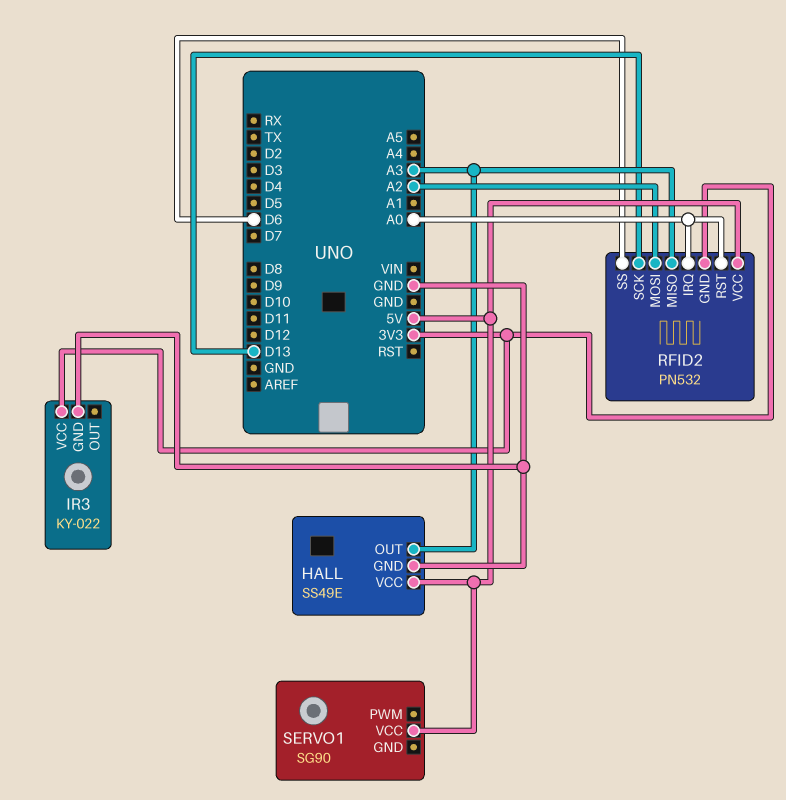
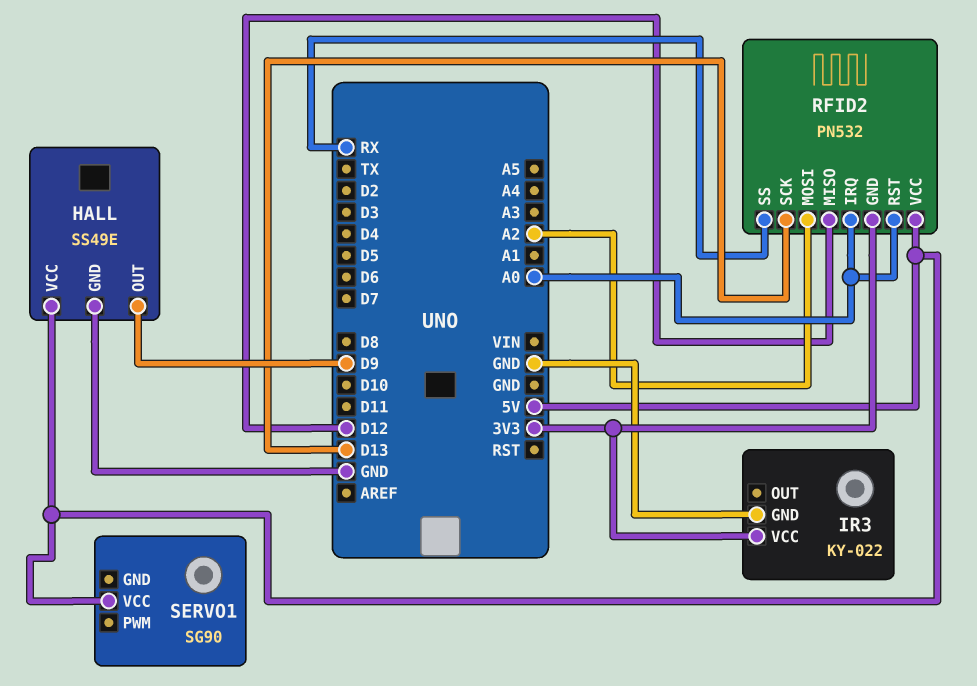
HALL pin OUT: A3 -> D9
RFID2 pin MISO: A3 -> D12
RFID2 pin SS: D6 -> RX

